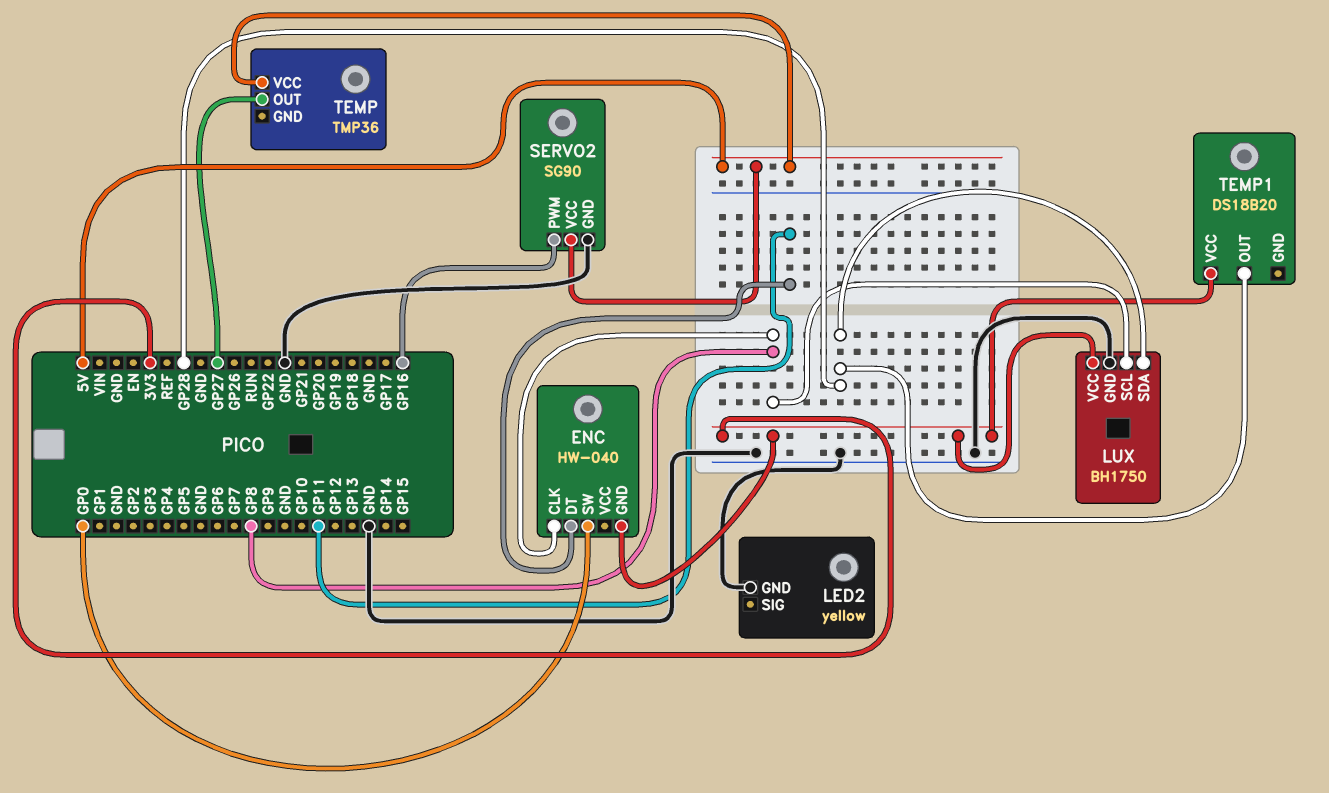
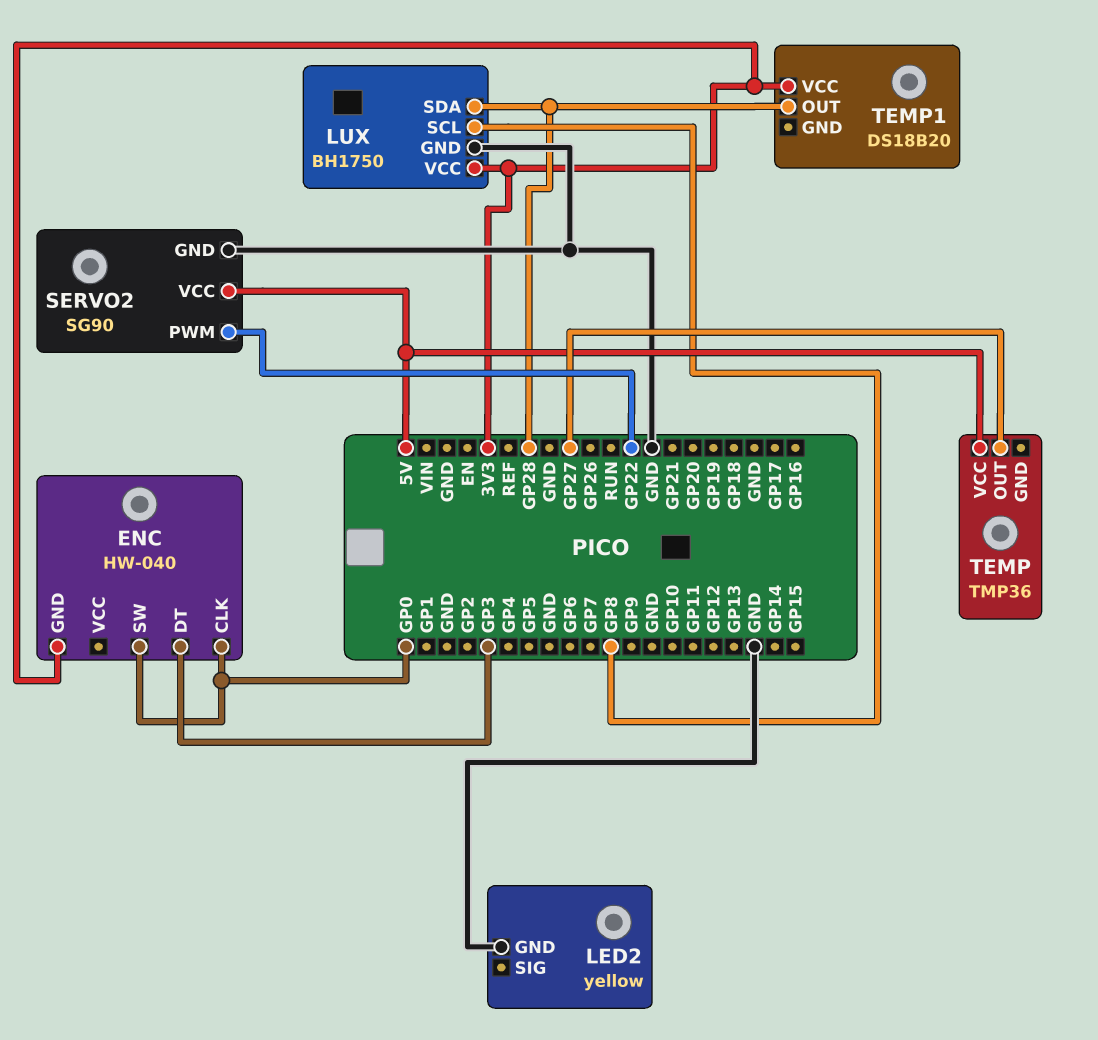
ENC pin CLK: GP8 -> GP0
ENC pin DT: GP11 -> GP3
SERVO2 pin PWM: GP16 -> GP22

